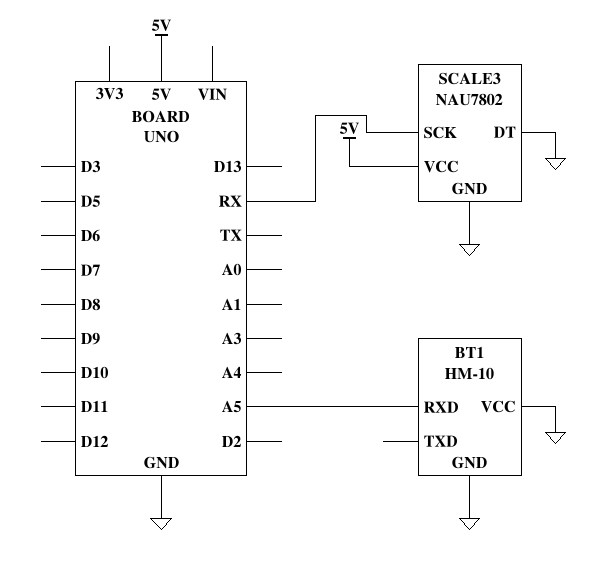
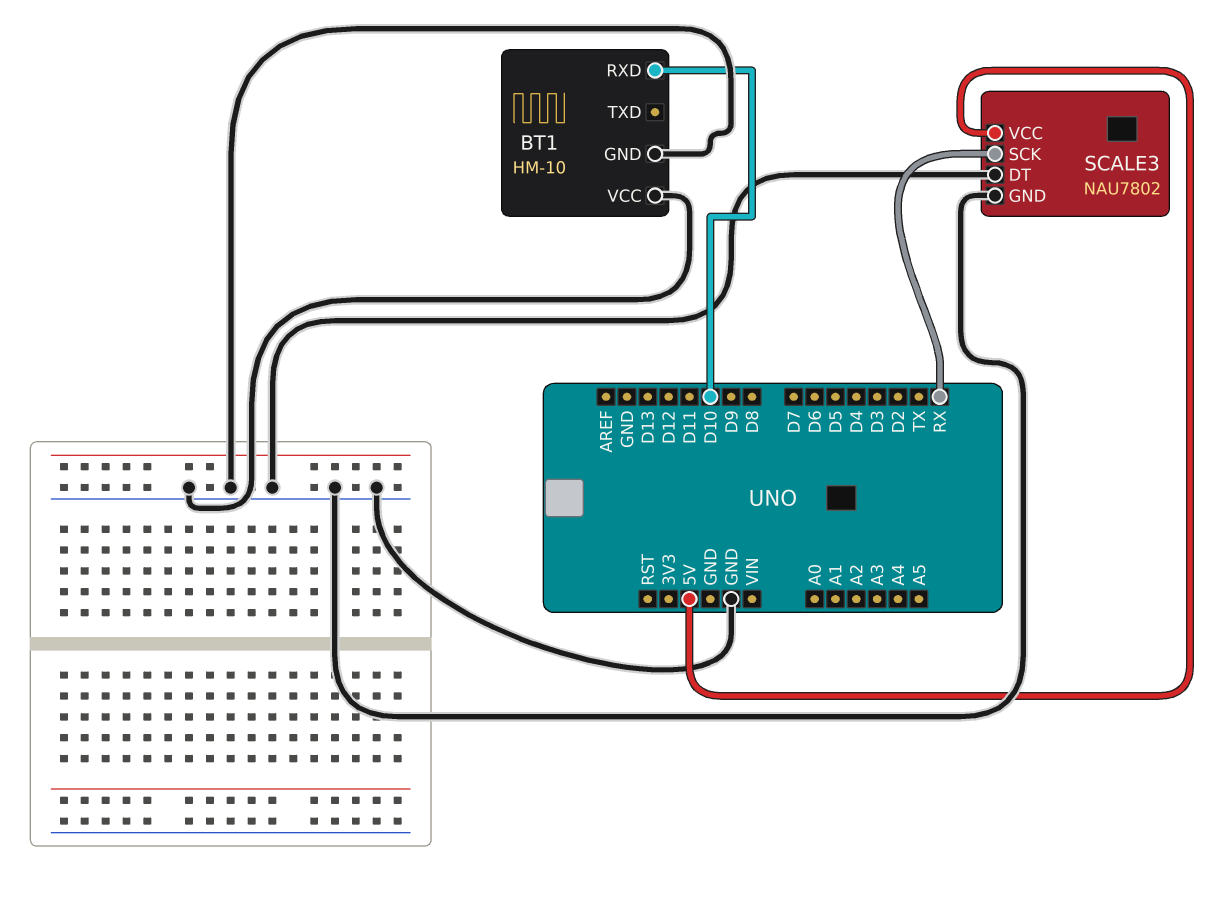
BT1 pin RXD: A5 -> D10

